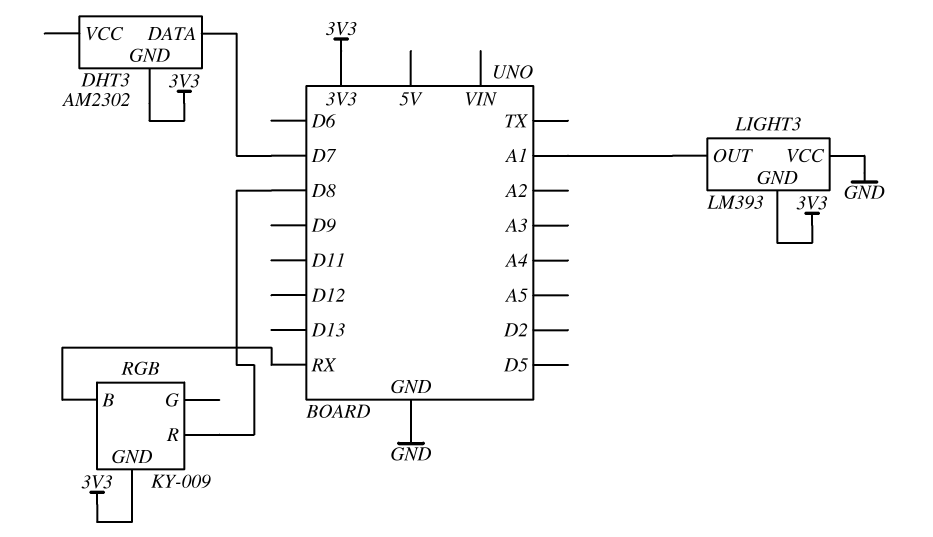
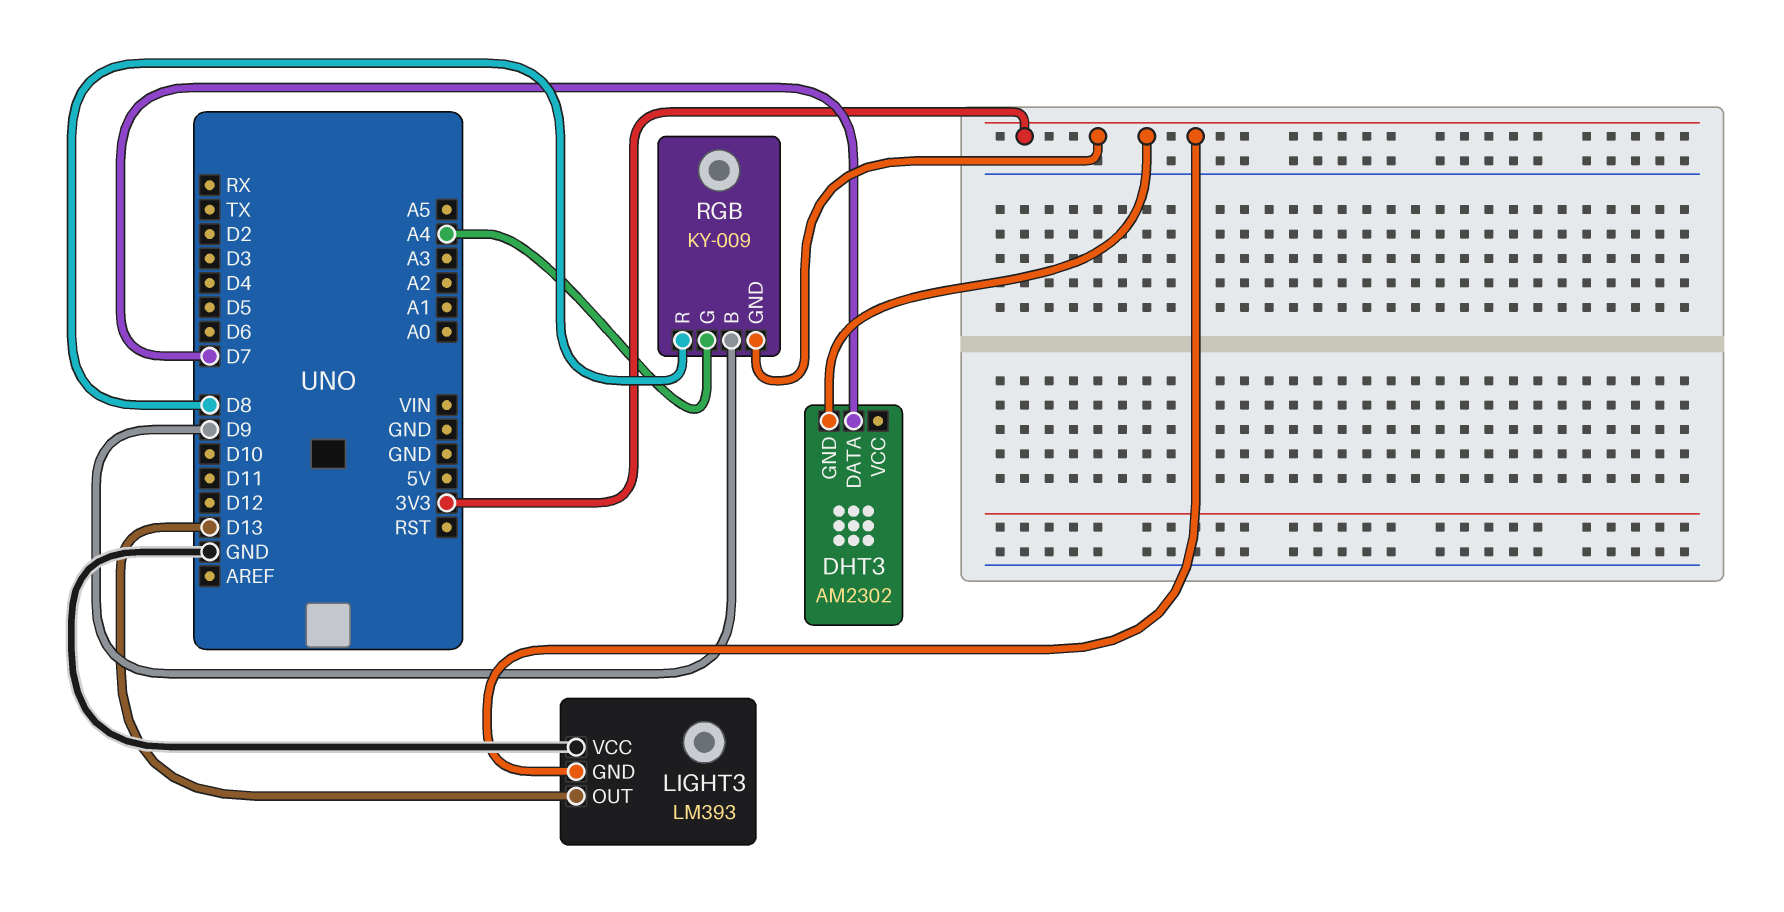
LIGHT3 pin OUT: A1 -> D13
RGB pin B: RX -> D9
RGB pin G: none -> A4

